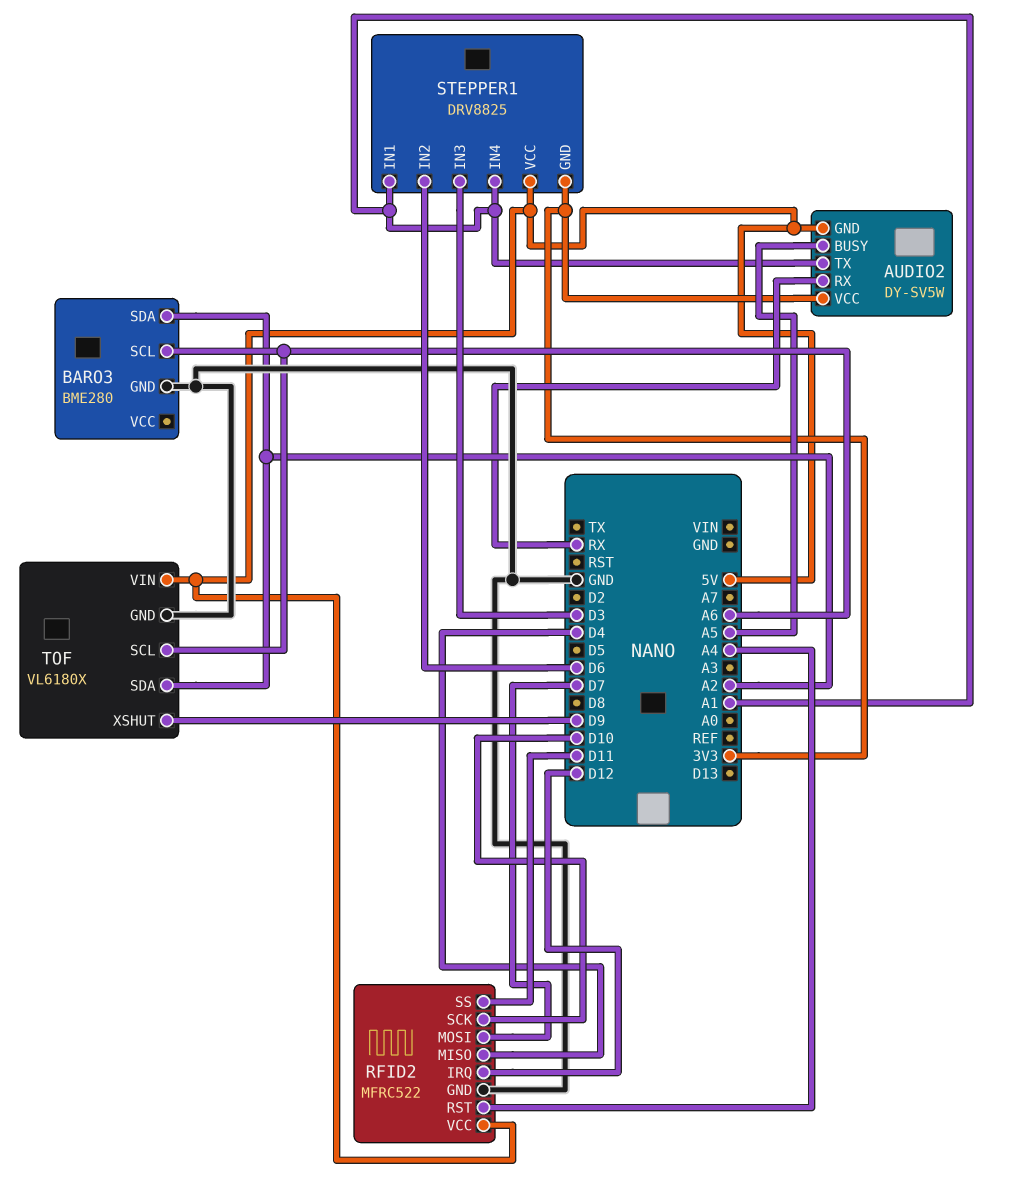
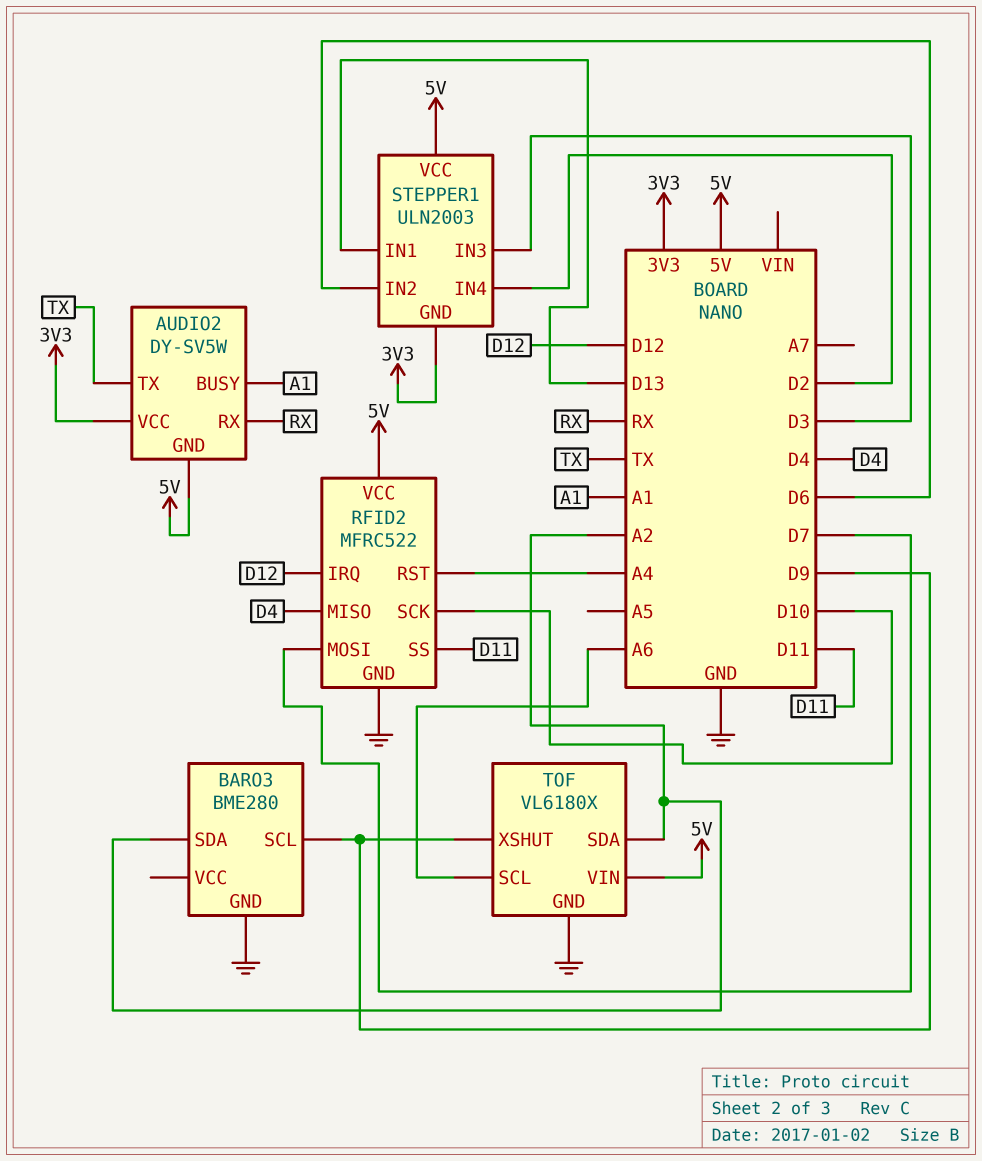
AUDIO2 pin BUSY: A5 -> A1
AUDIO2 pin TX: A1 -> TX
BARO3 pin SCL: A6 -> D9
STEPPER1: DRV8825 -> ULN2003
STEPPER1 pin IN1: A1 -> D13
STEPPER1 pin IN4: A1 -> D2

